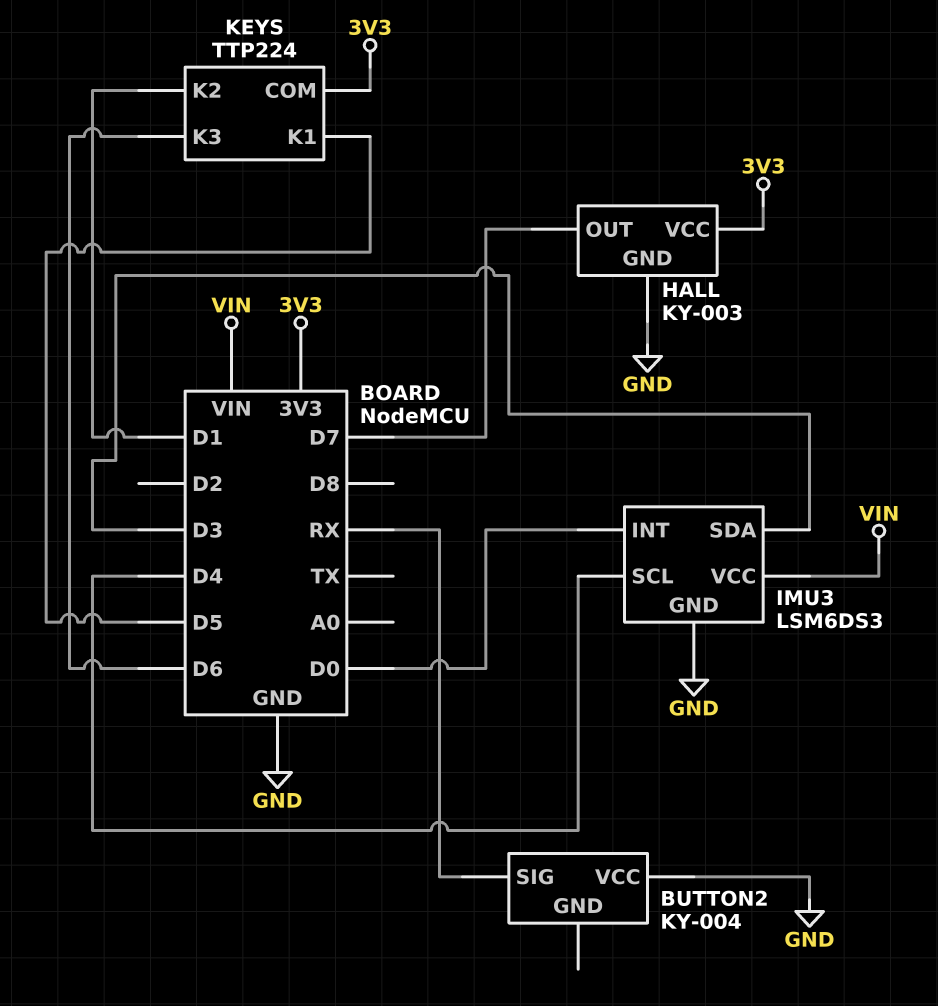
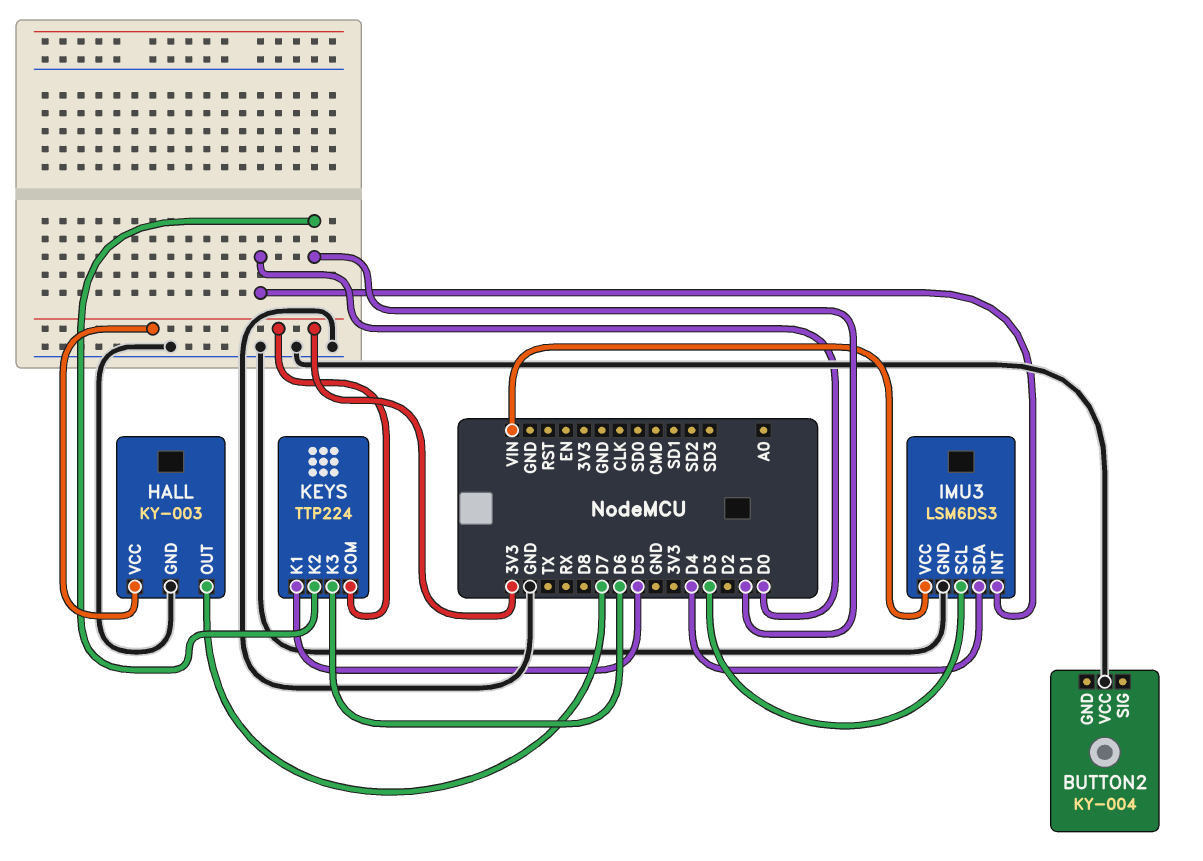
BUTTON2 pin SIG: RX -> none
IMU3 pin SCL: D4 -> D3
IMU3 pin SDA: D3 -> D4

